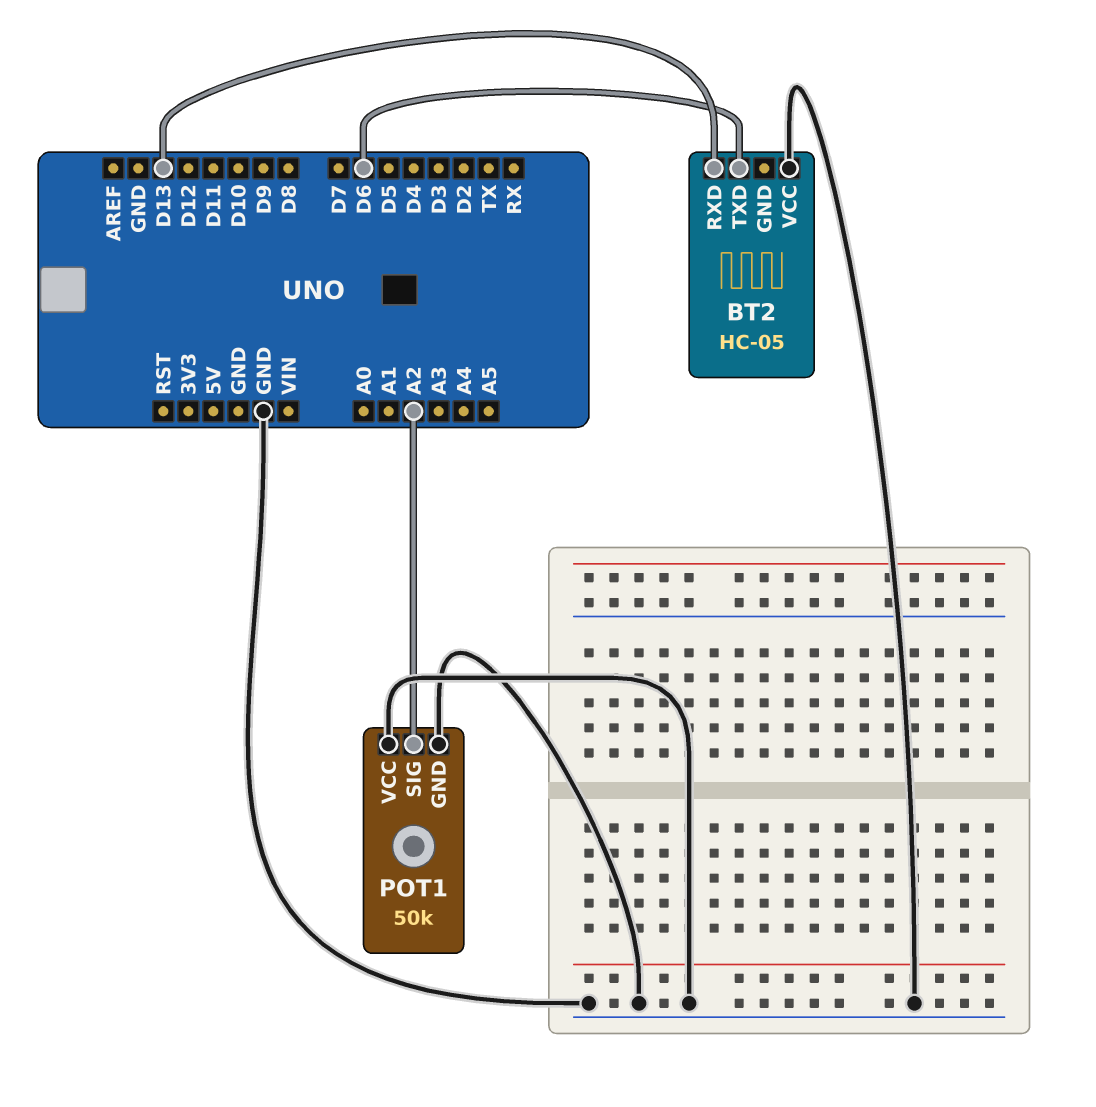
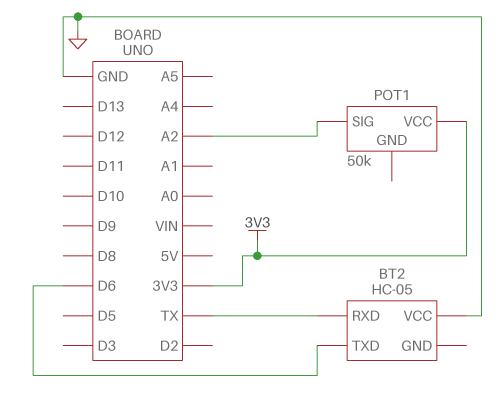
BT2 pin RXD: D13 -> TX
POT1 pin GND: GND -> none
POT1 pin VCC: GND -> 3V3

